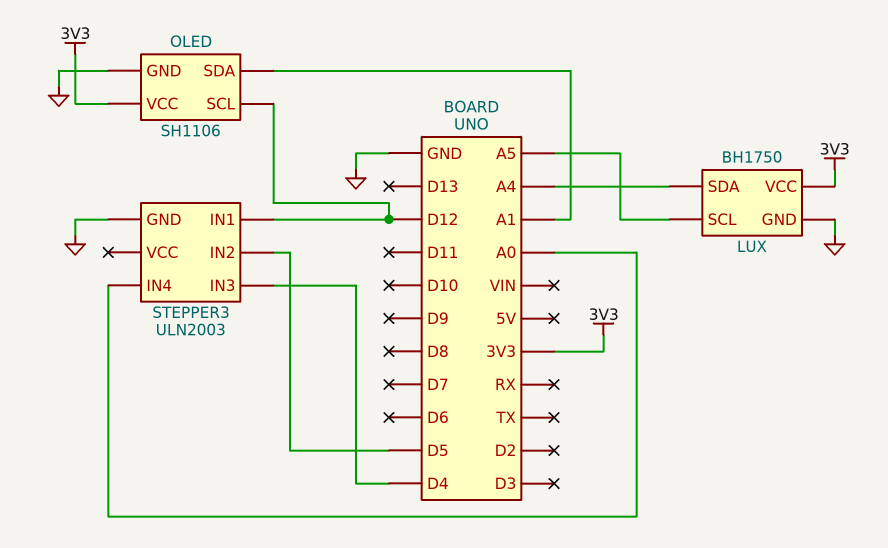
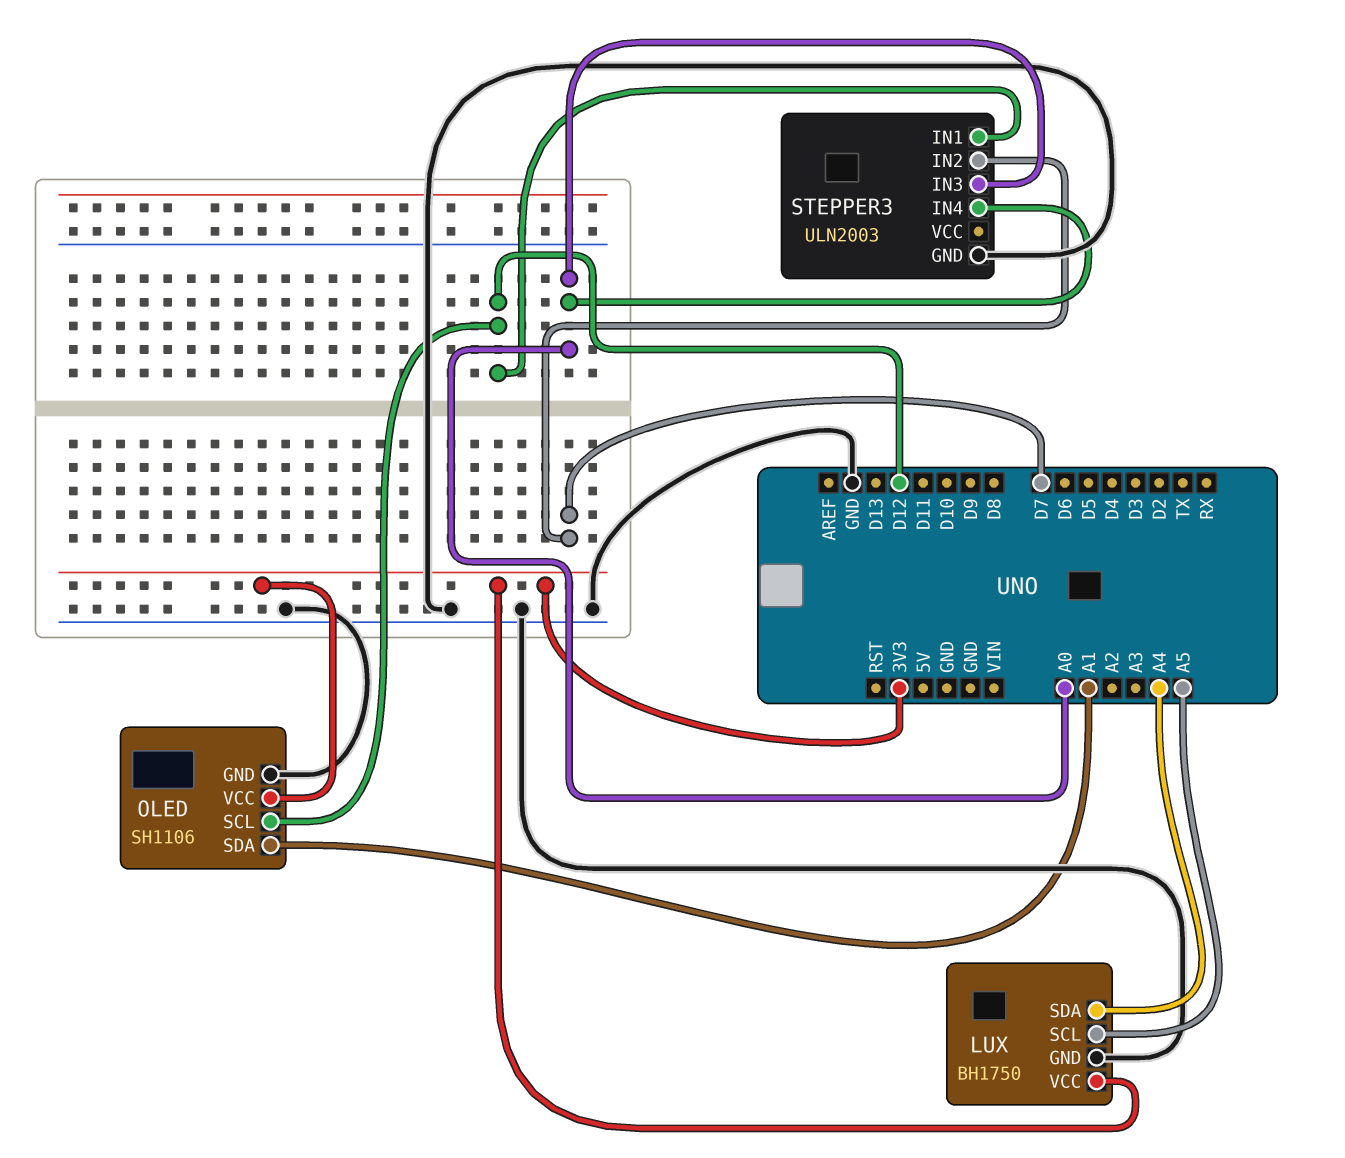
STEPPER3 pin IN2: D5 -> D7
STEPPER3 pin IN3: D4 -> A0

